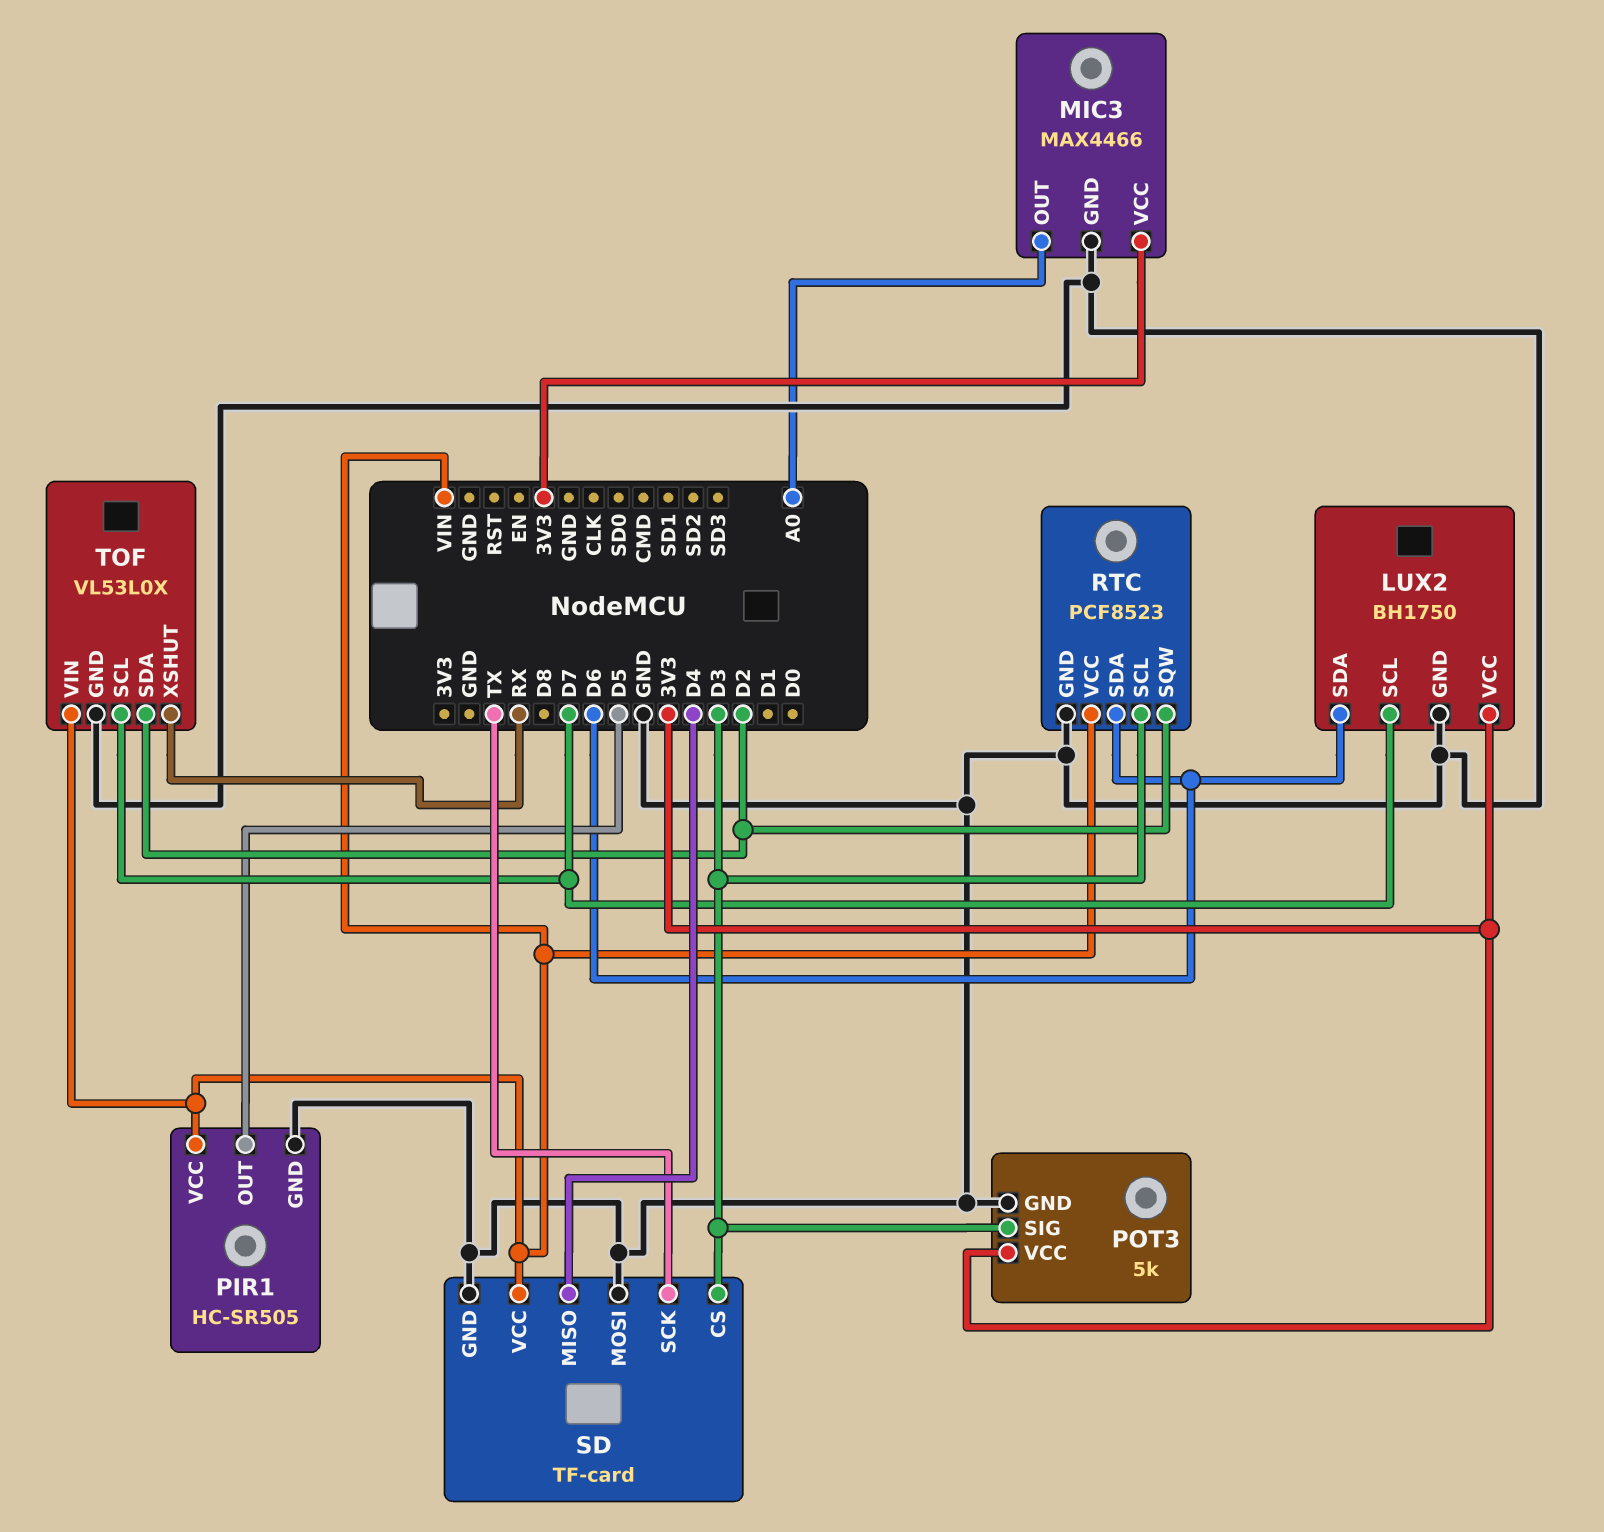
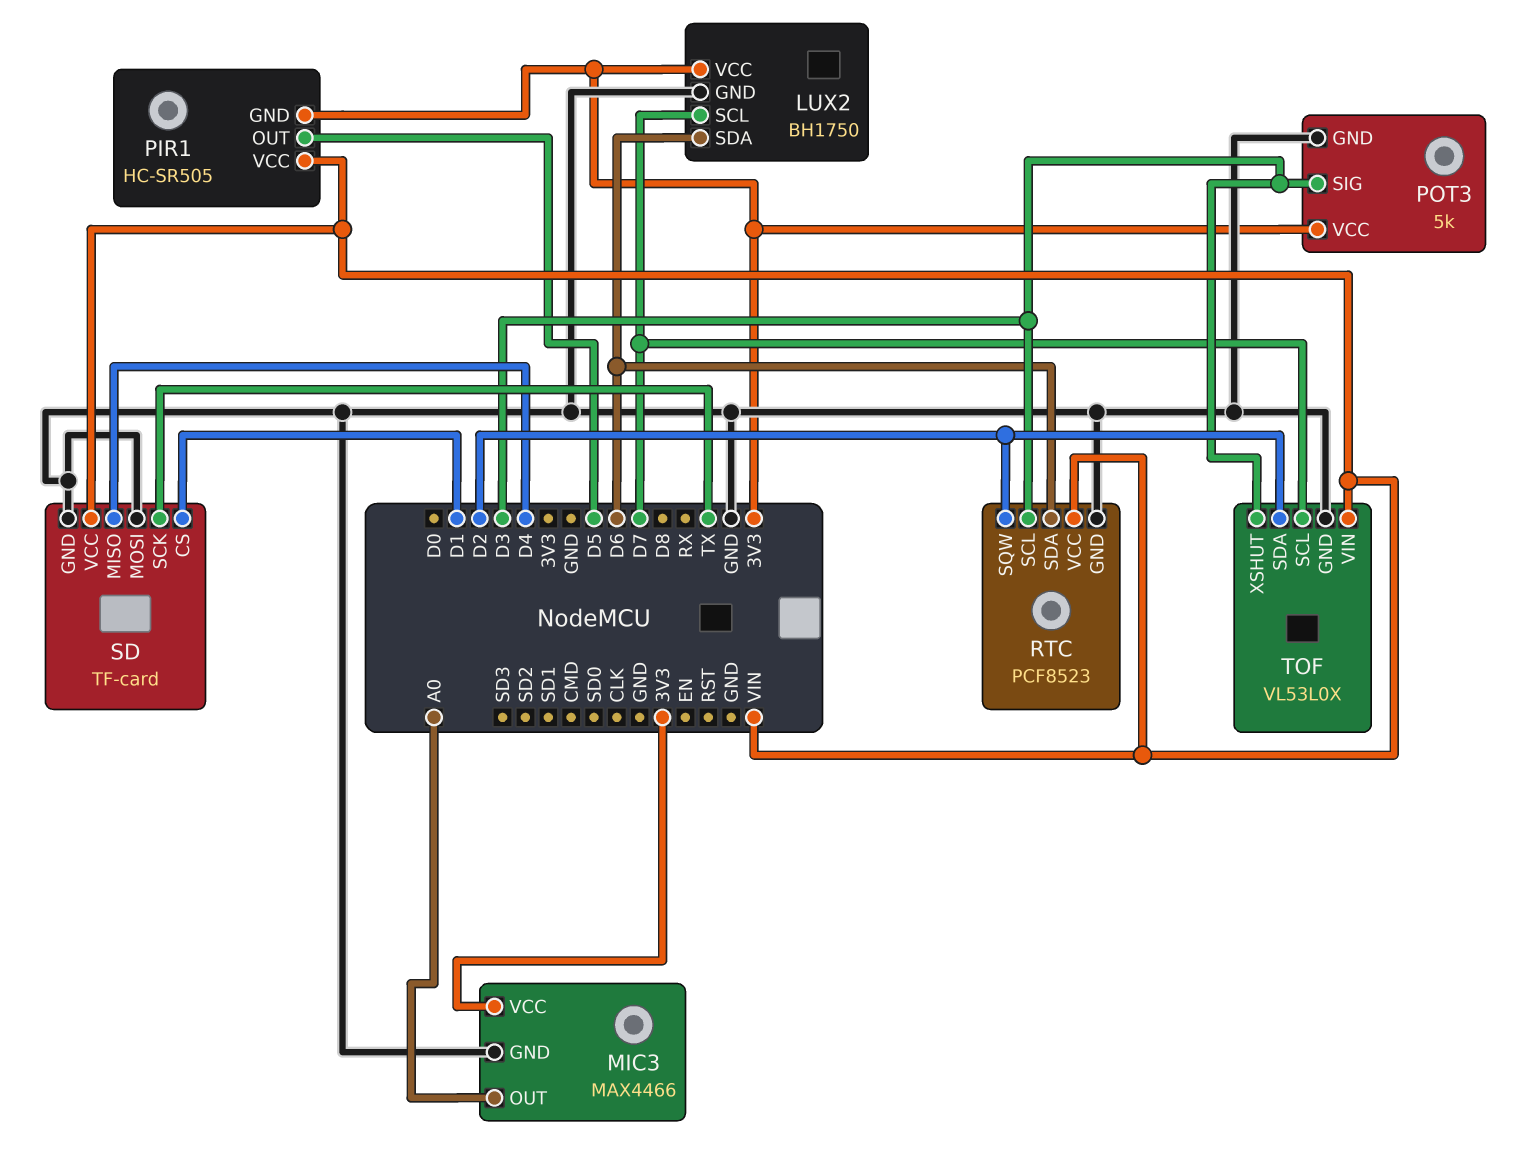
PIR1 pin GND: GND -> 3V3
SD pin CS: D3 -> D1
TOF pin XSHUT: RX -> D3

